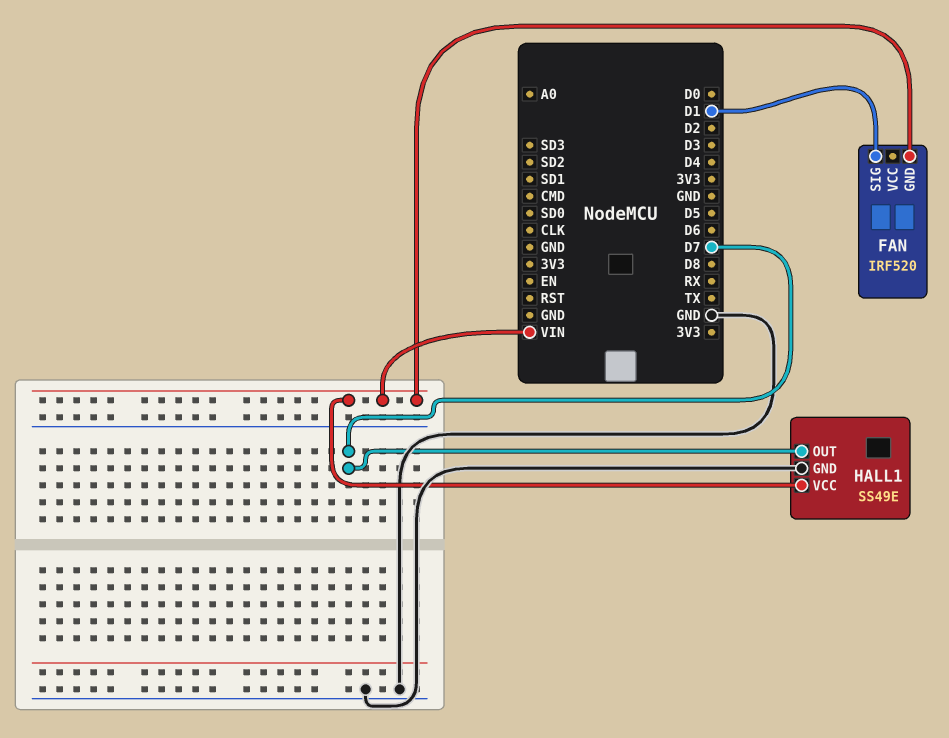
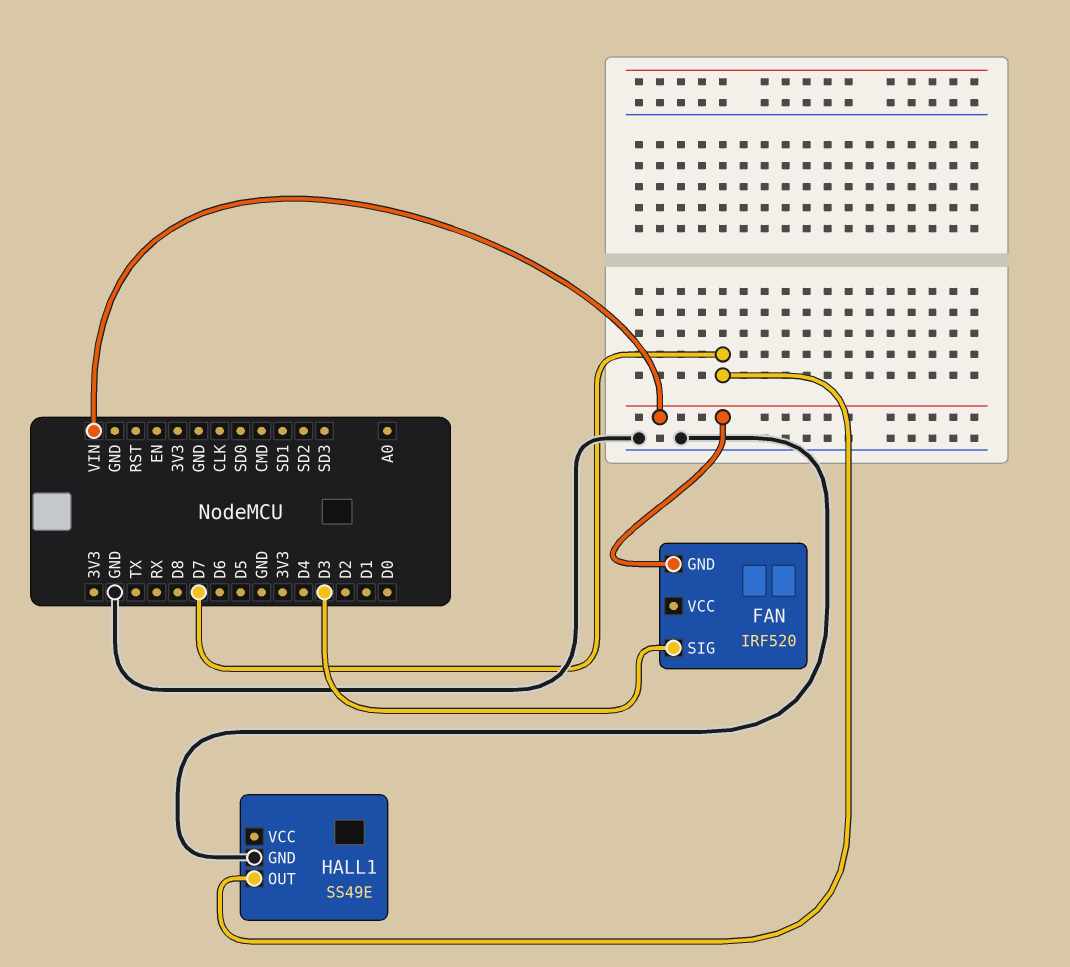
FAN pin SIG: D1 -> D3
HALL1 pin VCC: VIN -> none

